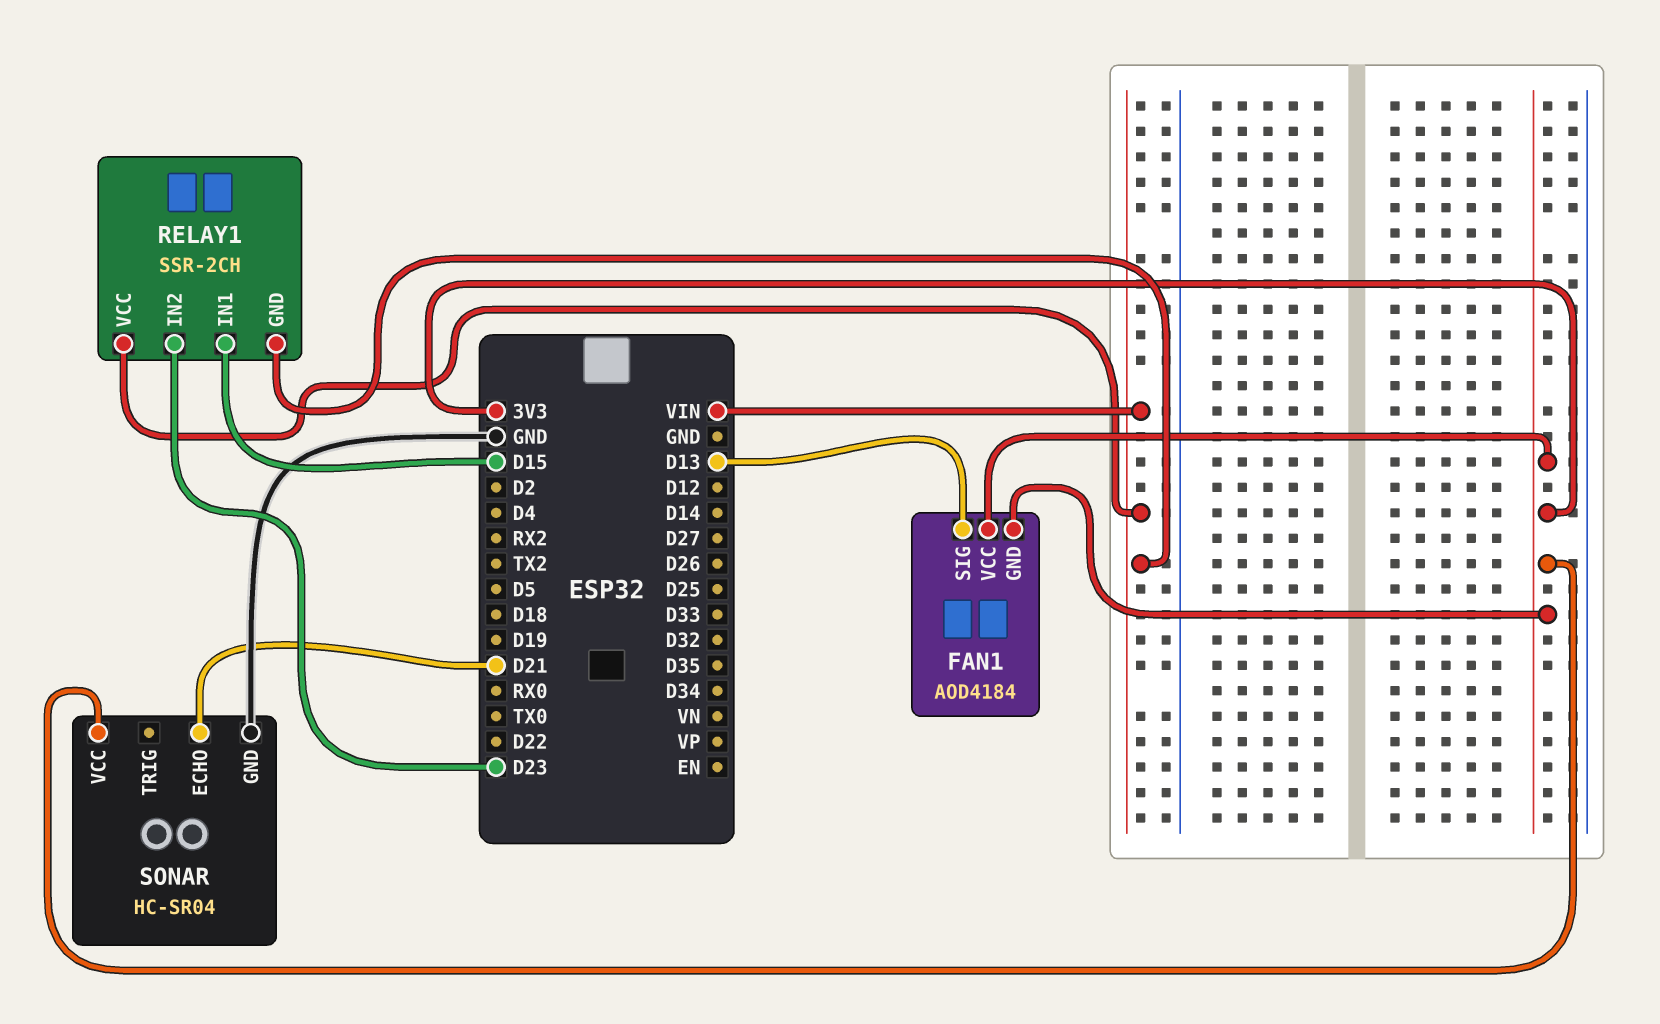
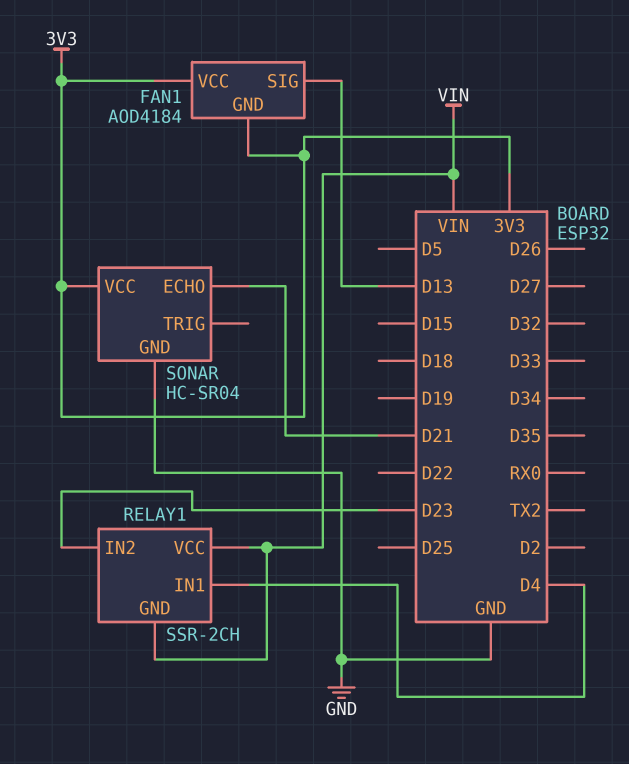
RELAY1 pin IN1: D15 -> D4

